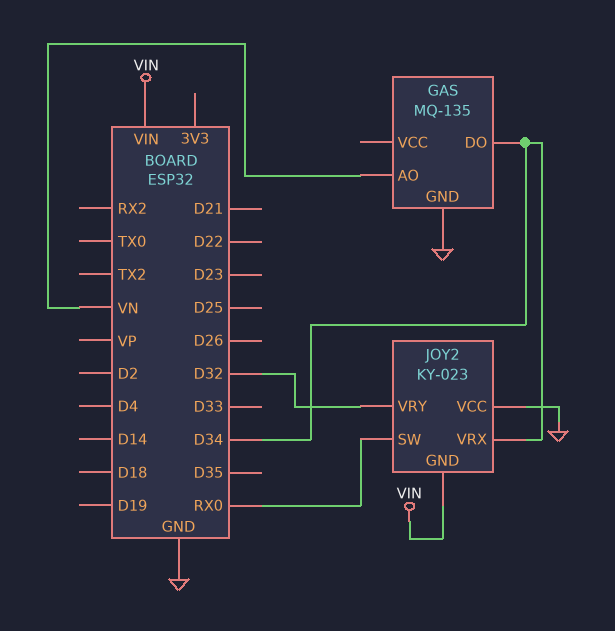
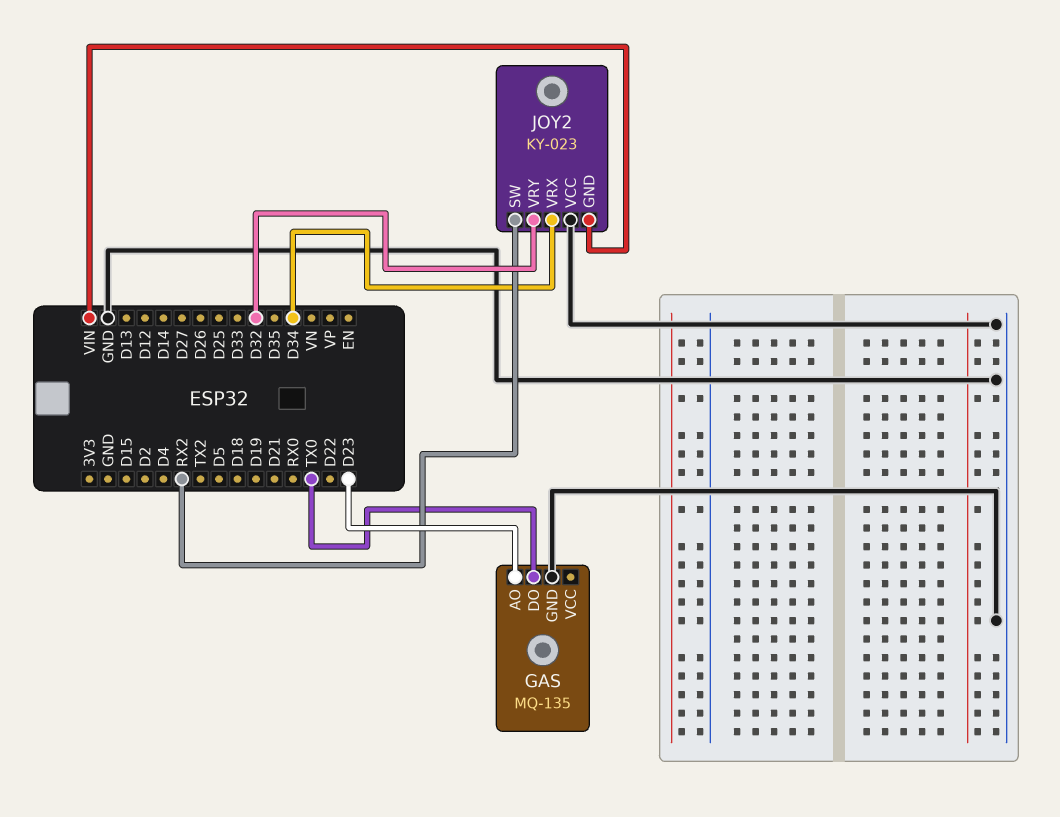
GAS pin AO: VN -> D23
GAS pin DO: D34 -> TX0
JOY2 pin SW: RX0 -> RX2

